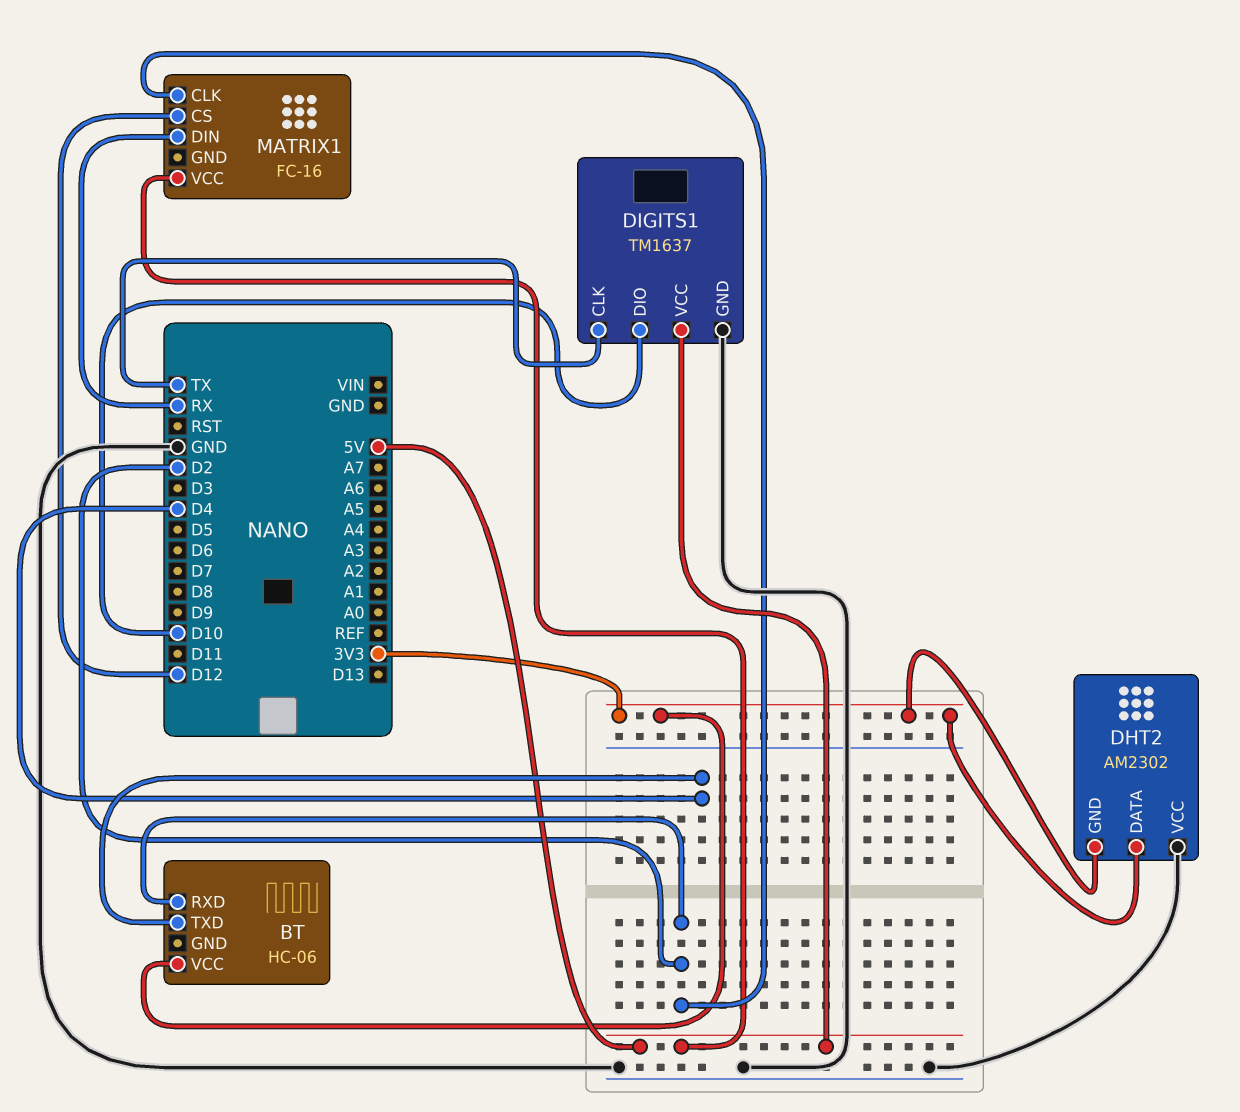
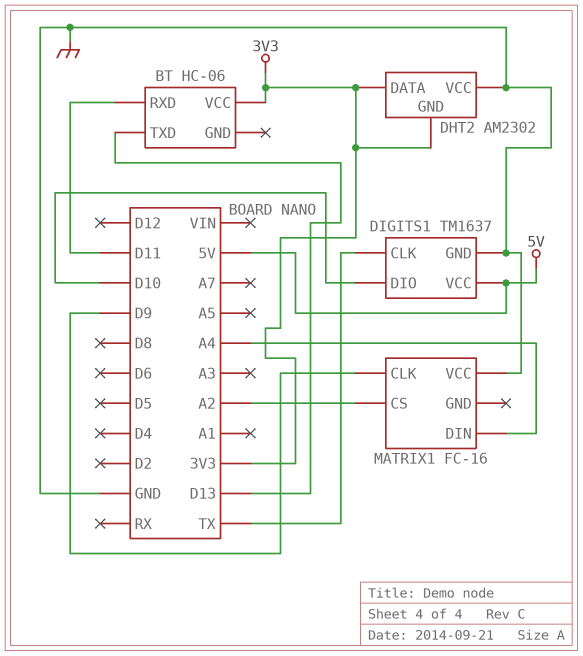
BT pin RXD: D2 -> D11
BT pin TXD: D4 -> D13
MATRIX1 pin CLK: D2 -> D9
MATRIX1 pin CS: D12 -> A2
MATRIX1 pin DIN: RX -> A4
MATRIX1 pin VCC: 5V -> GND

